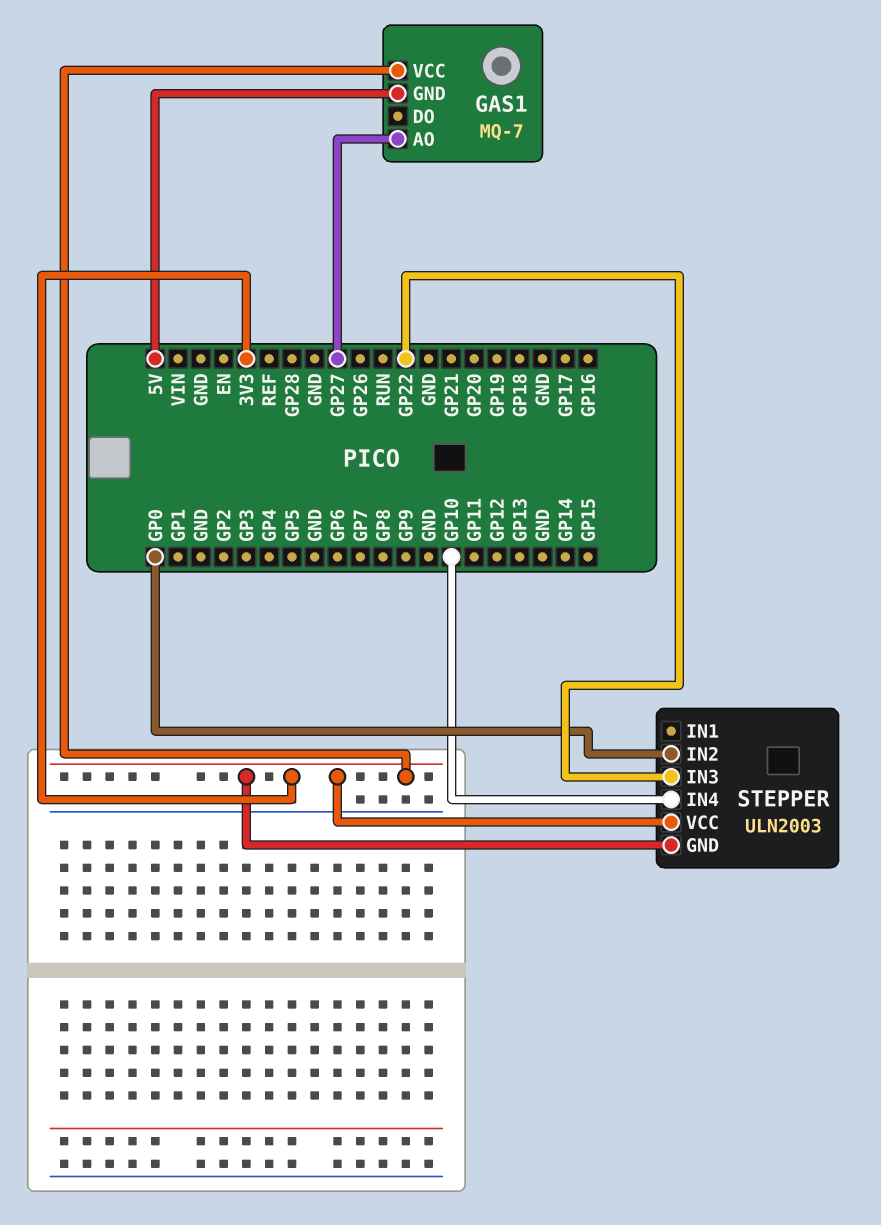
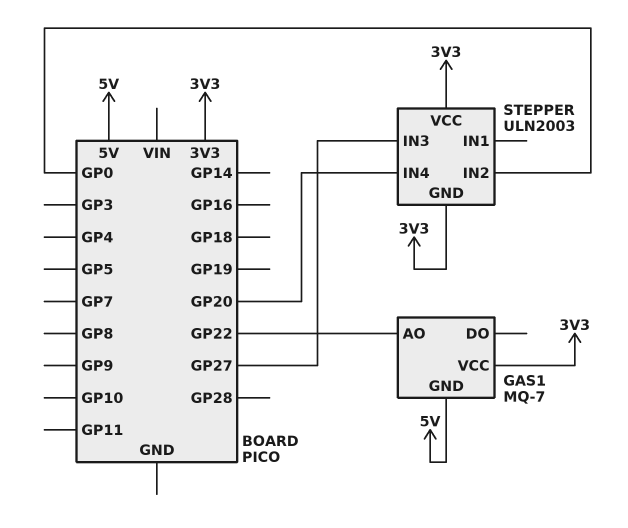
GAS1 pin AO: GP27 -> GP22
STEPPER pin IN3: GP22 -> GP27
STEPPER pin IN4: GP10 -> GP20

